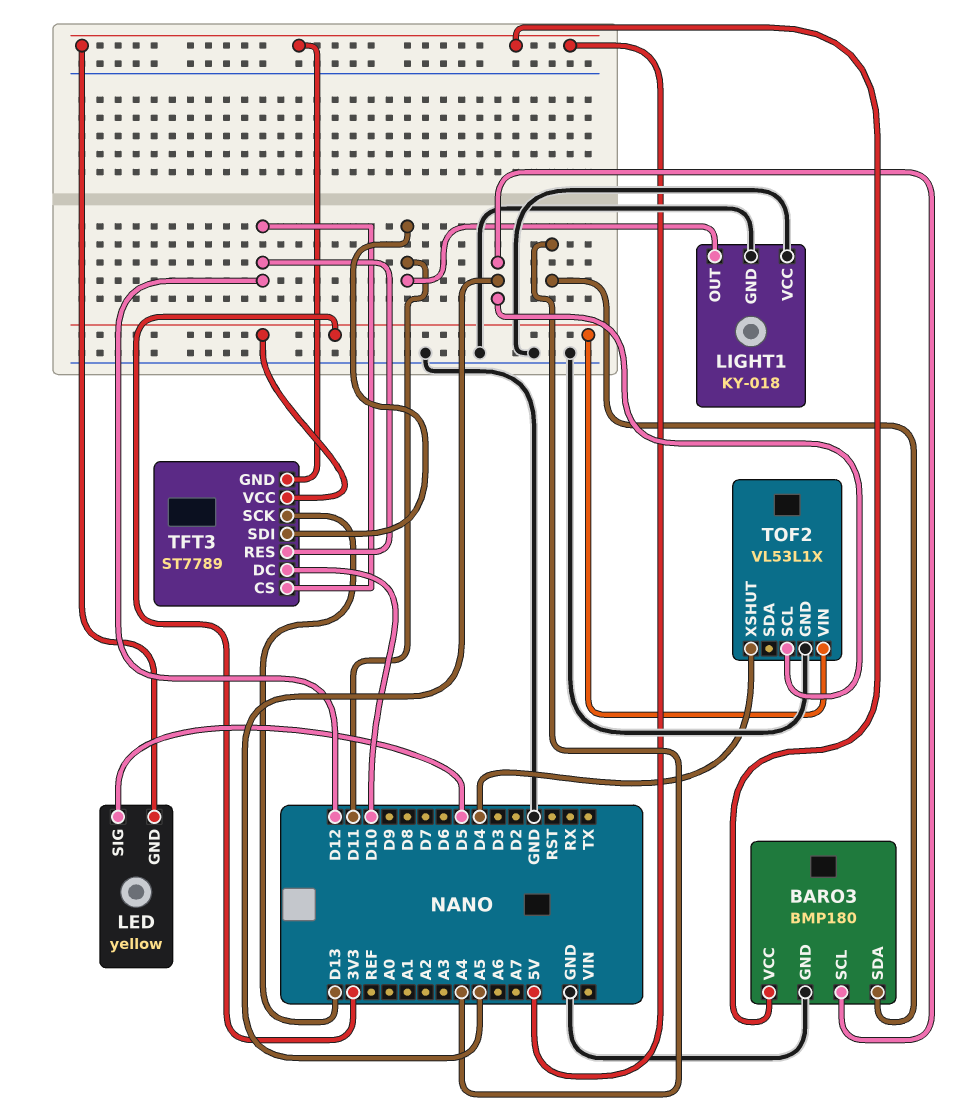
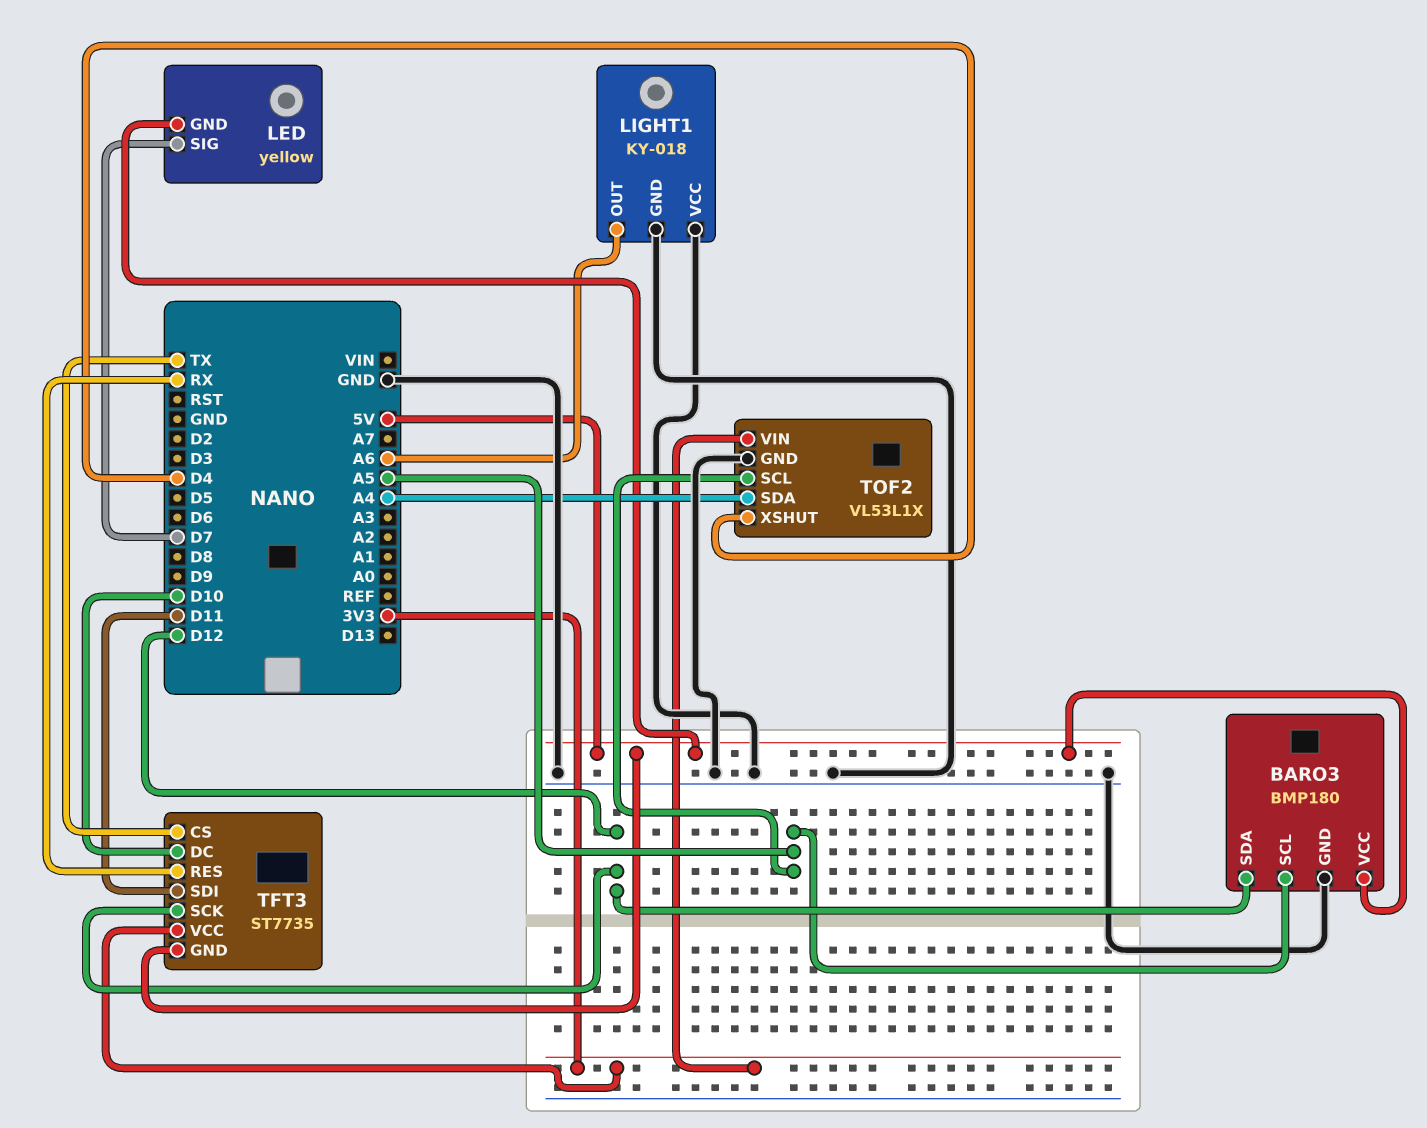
BARO3 pin SDA: A4 -> D12
LED pin SIG: D5 -> D7
LIGHT1 pin OUT: D11 -> A6
TFT3: ST7789 -> ST7735
TFT3 pin CS: D12 -> TX
TFT3 pin RES: D12 -> RX
TFT3 pin SCK: D13 -> D12
TOF2 pin SDA: none -> A4

